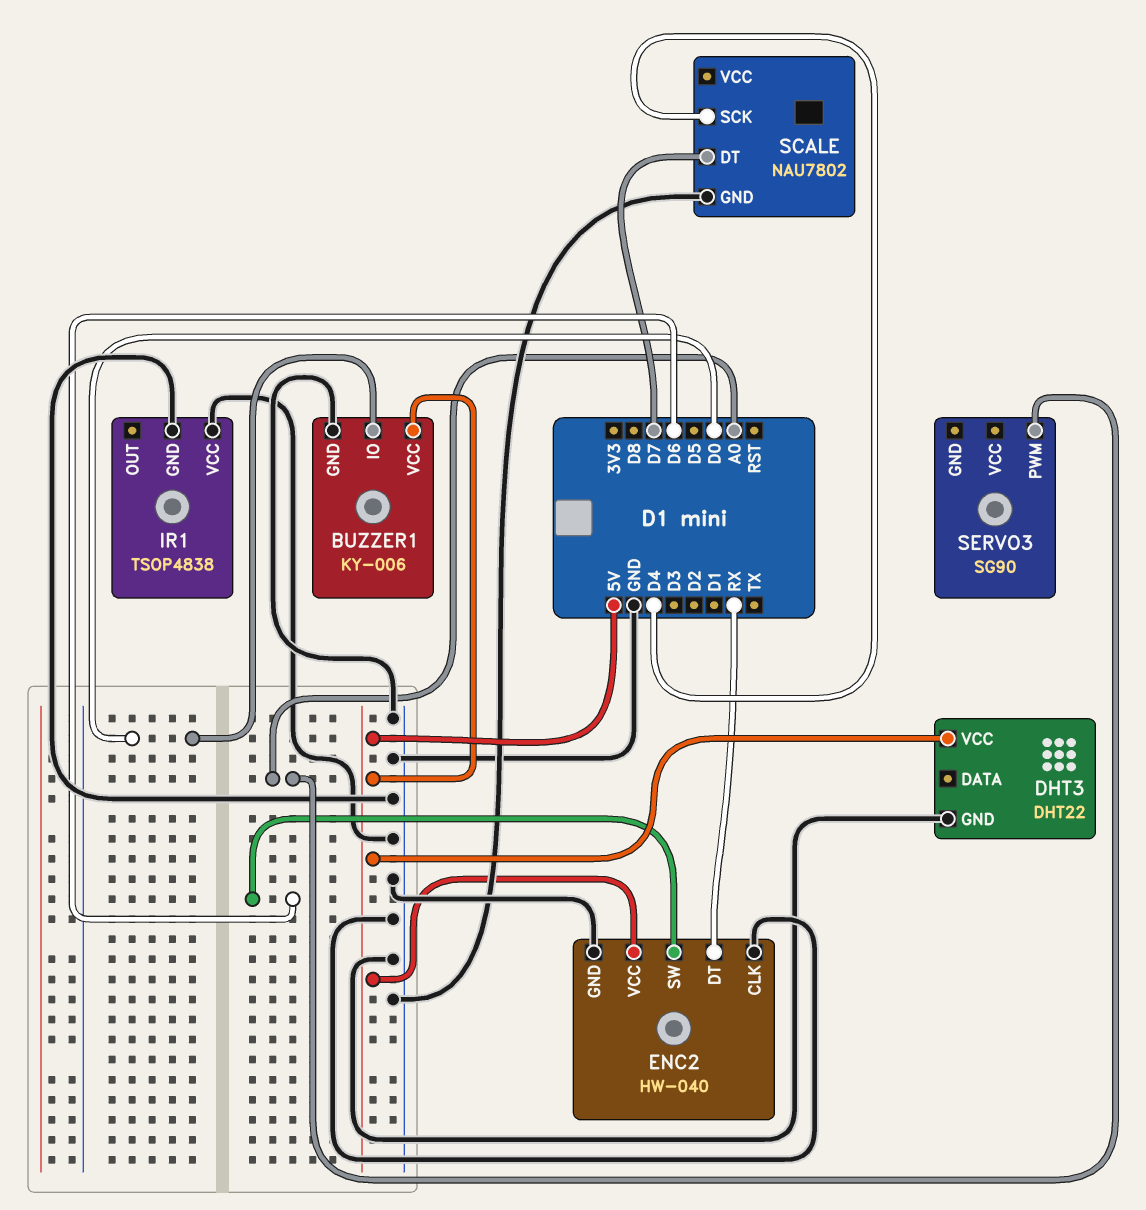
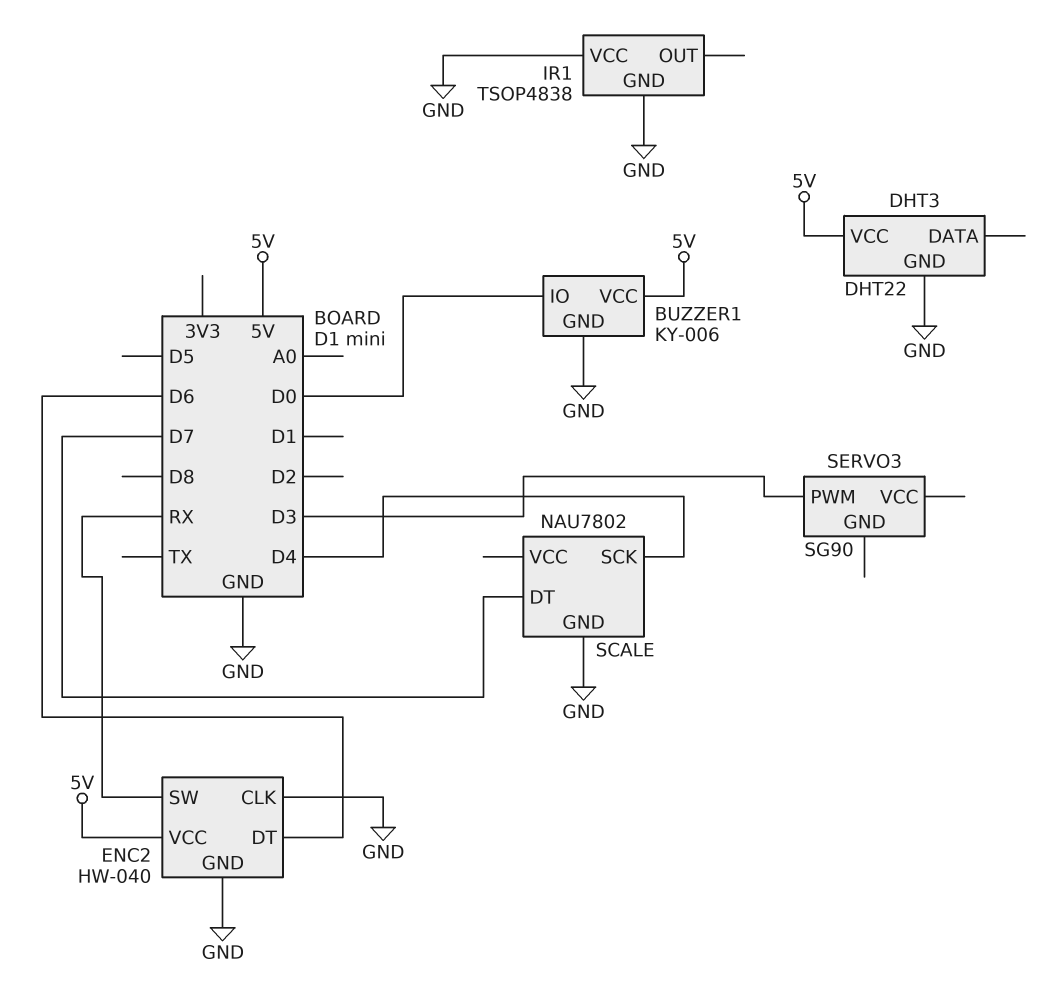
ENC2 pin DT: RX -> D6
ENC2 pin SW: D6 -> RX
SERVO3 pin PWM: A0 -> D3

